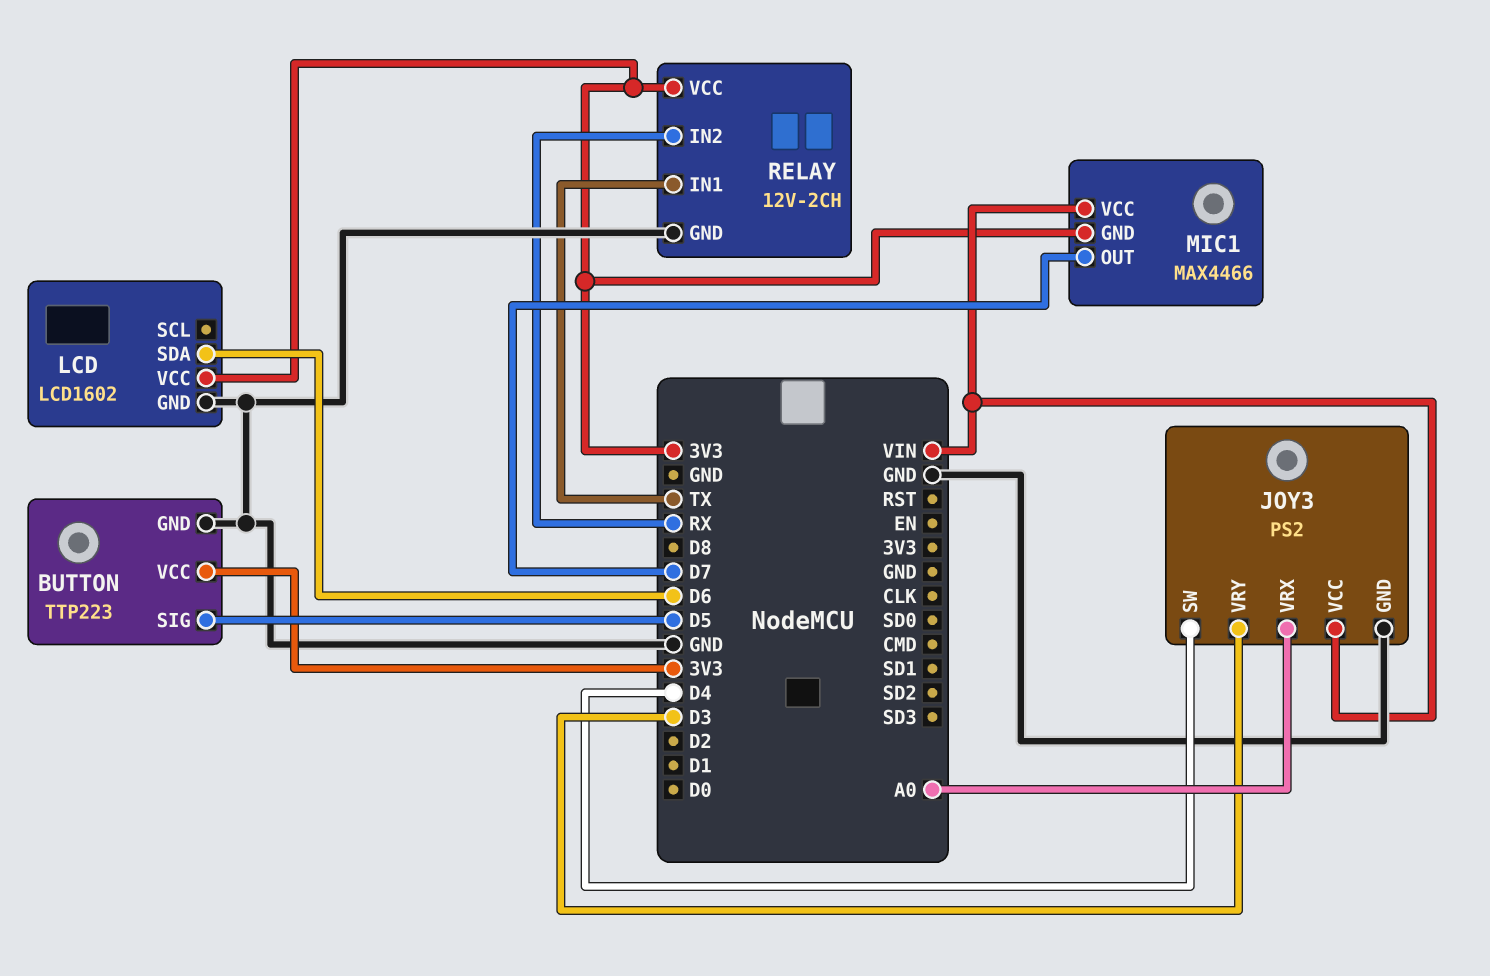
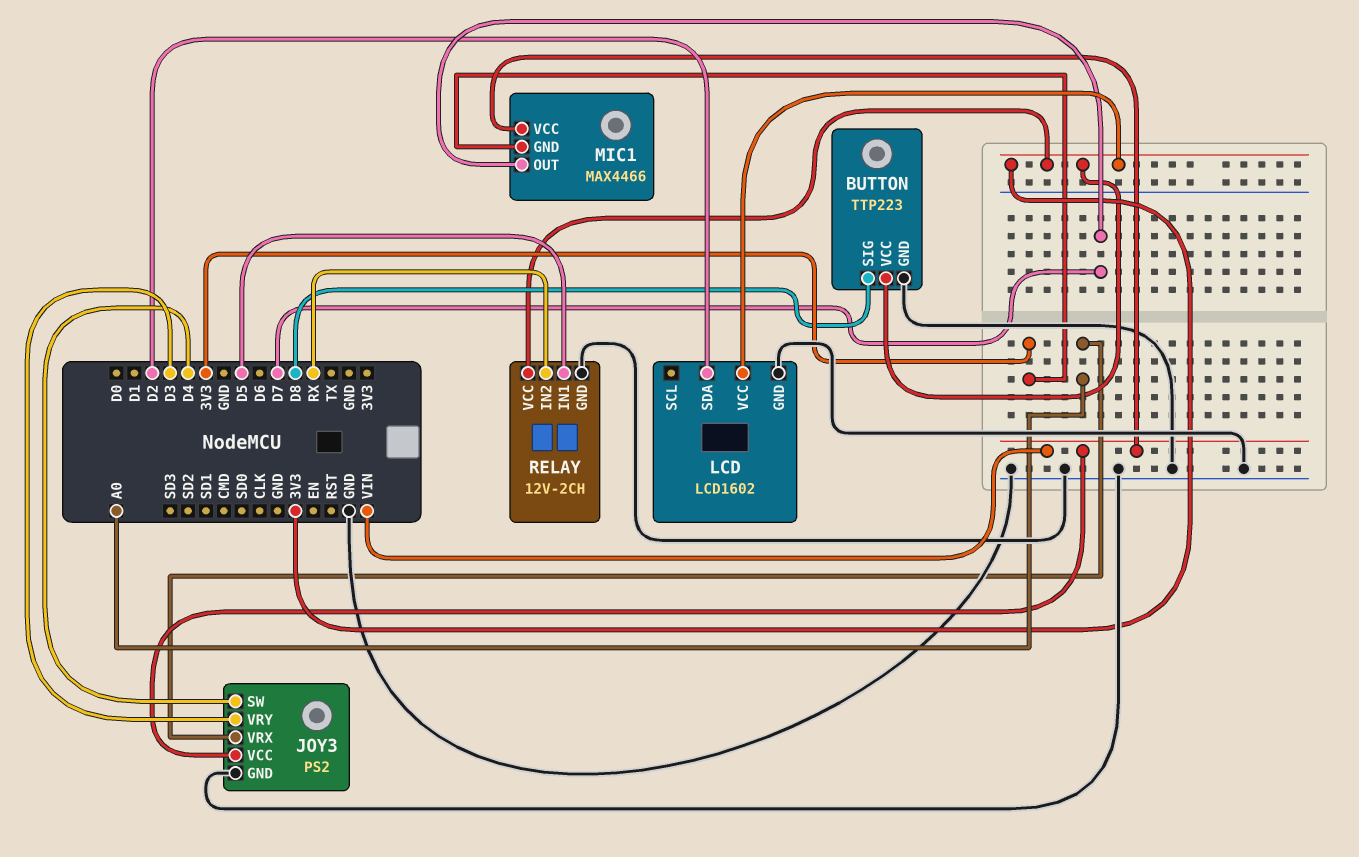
BUTTON pin SIG: D5 -> D8
LCD pin SDA: D6 -> D2
RELAY pin IN1: TX -> D5

